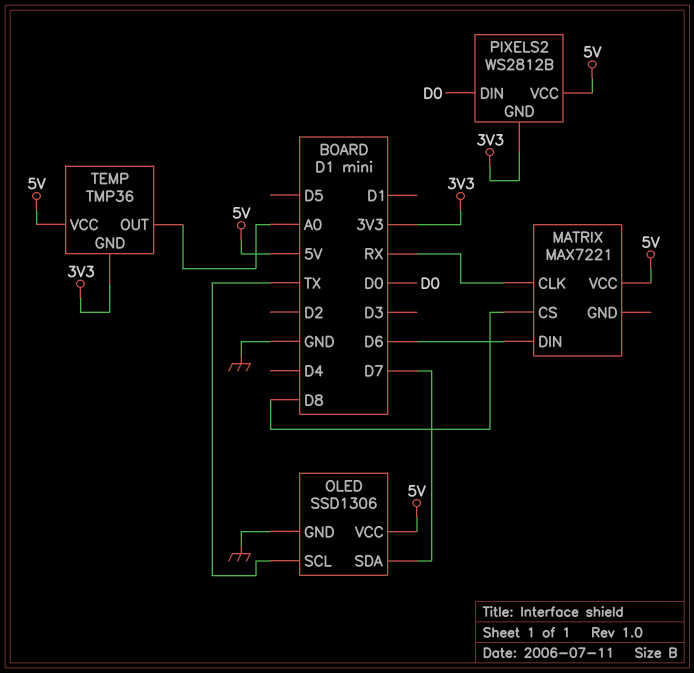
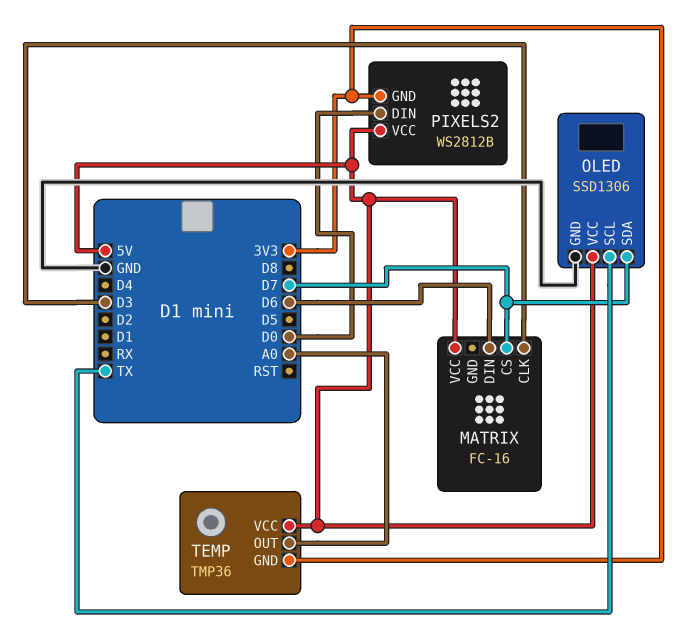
MATRIX: MAX7221 -> FC-16
MATRIX pin CLK: RX -> D3
MATRIX pin CS: D8 -> D7

